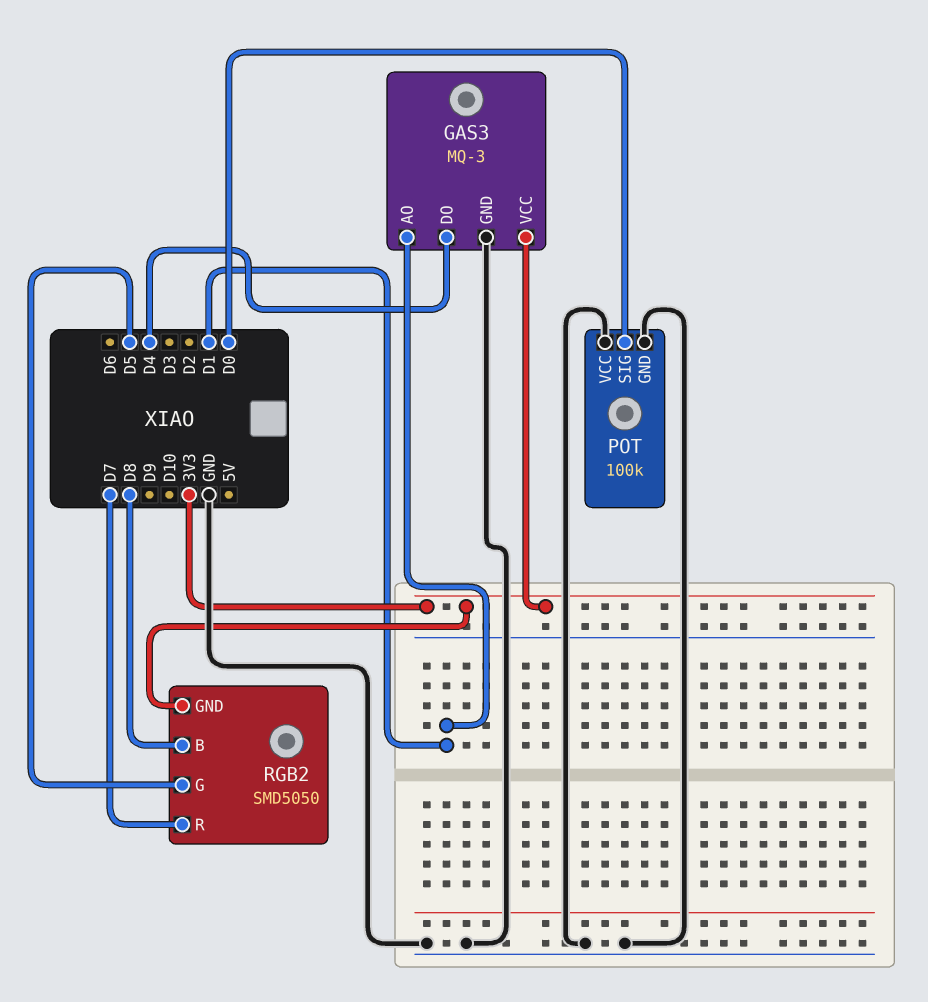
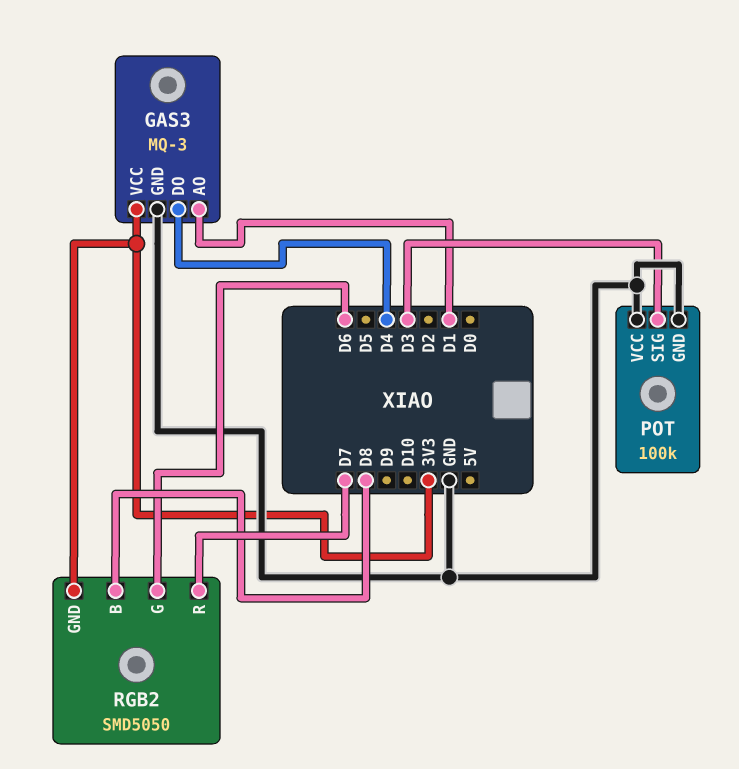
POT pin SIG: D0 -> D3
RGB2 pin G: D5 -> D6

